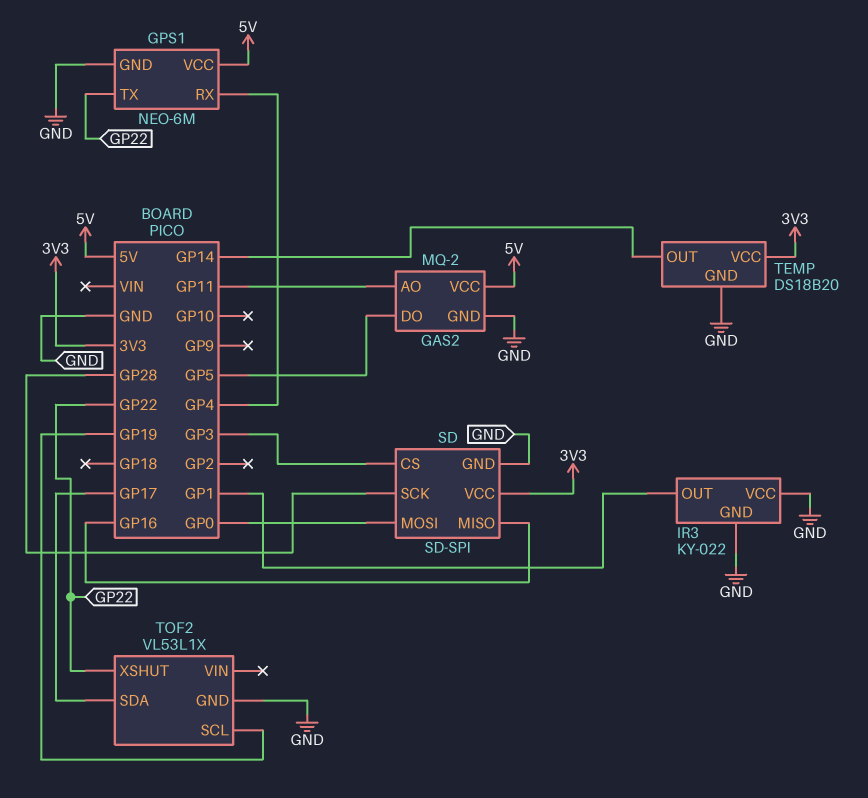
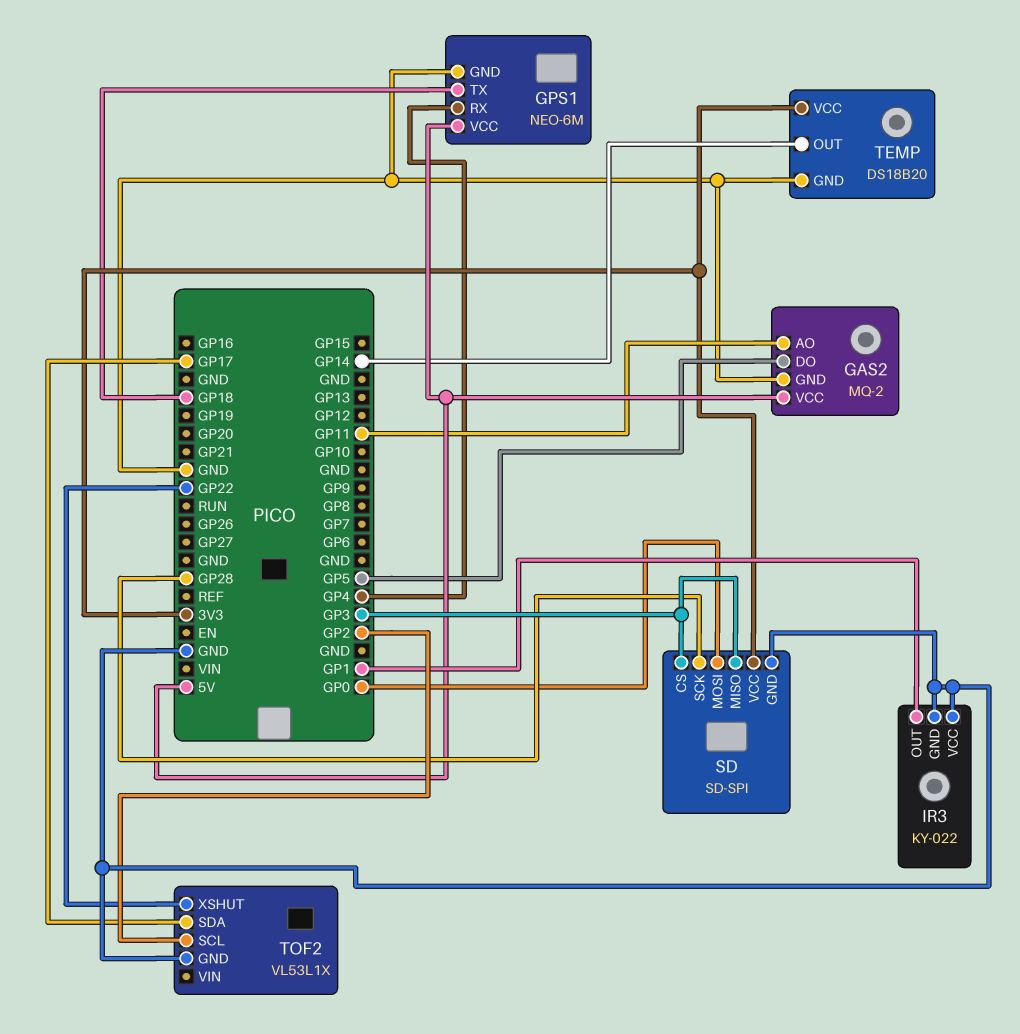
GPS1 pin TX: GP22 -> GP18
SD pin MISO: GP16 -> GP3
TOF2 pin SCL: GP19 -> GP2

